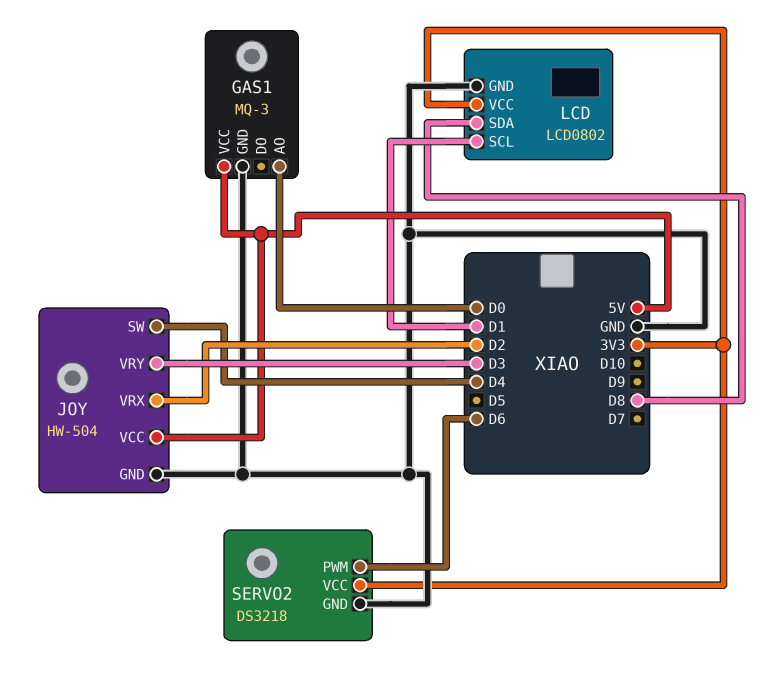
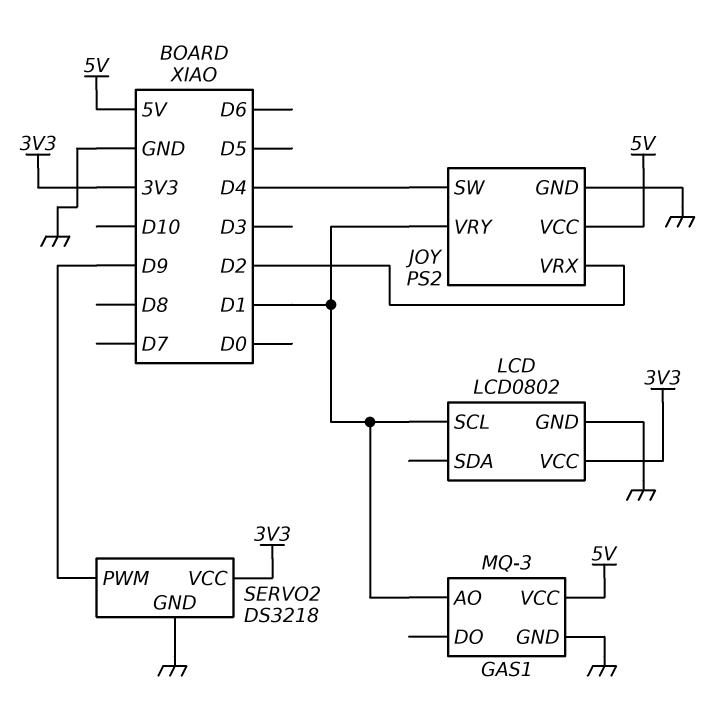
GAS1 pin AO: D0 -> D1
JOY: HW-504 -> PS2
JOY pin VRY: D3 -> D1
LCD pin SDA: D8 -> none
SERVO2 pin PWM: D6 -> D9

